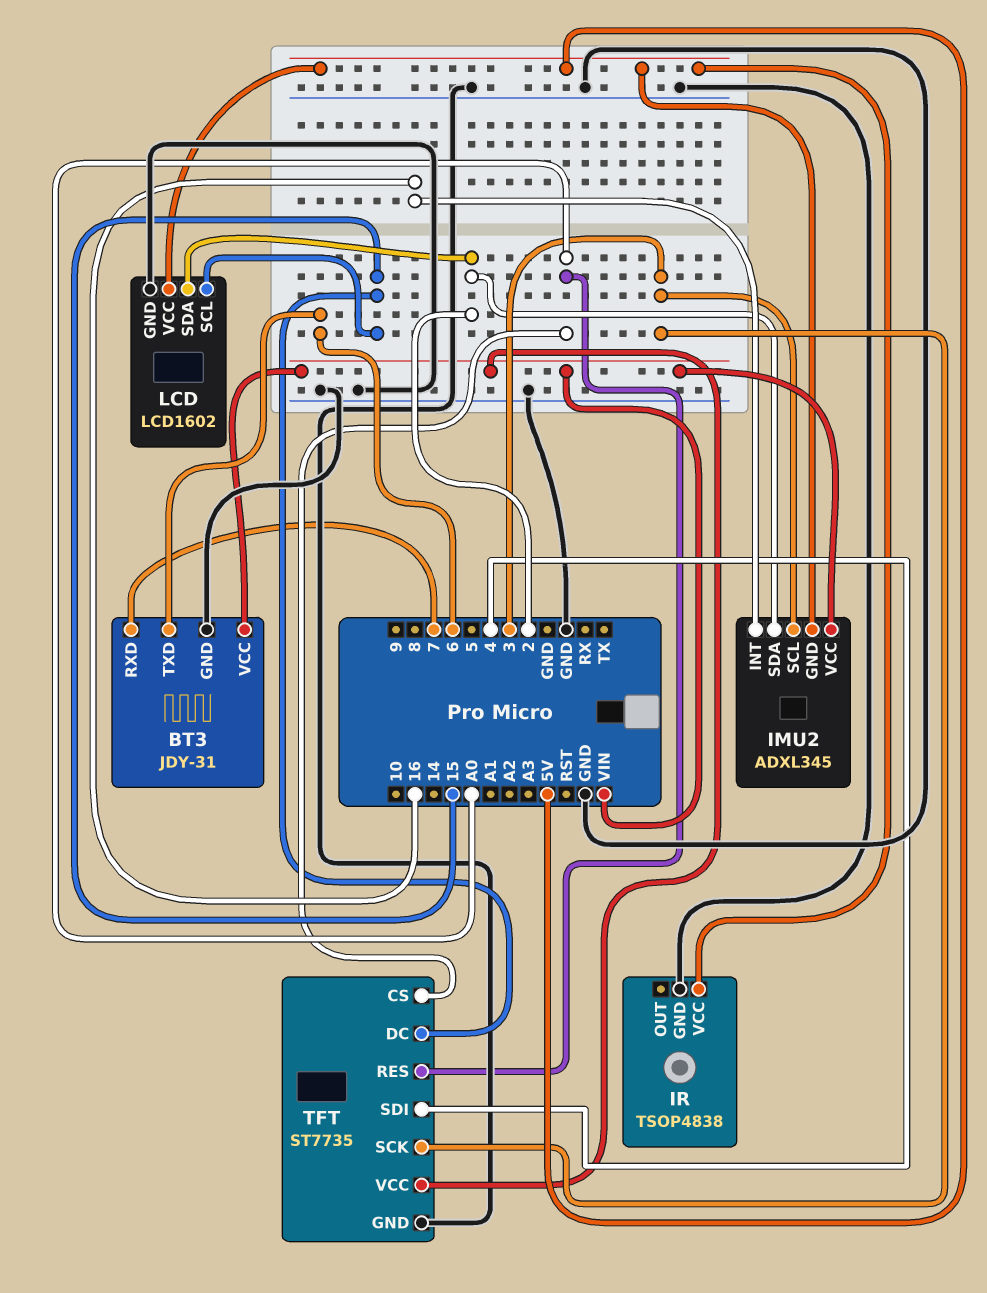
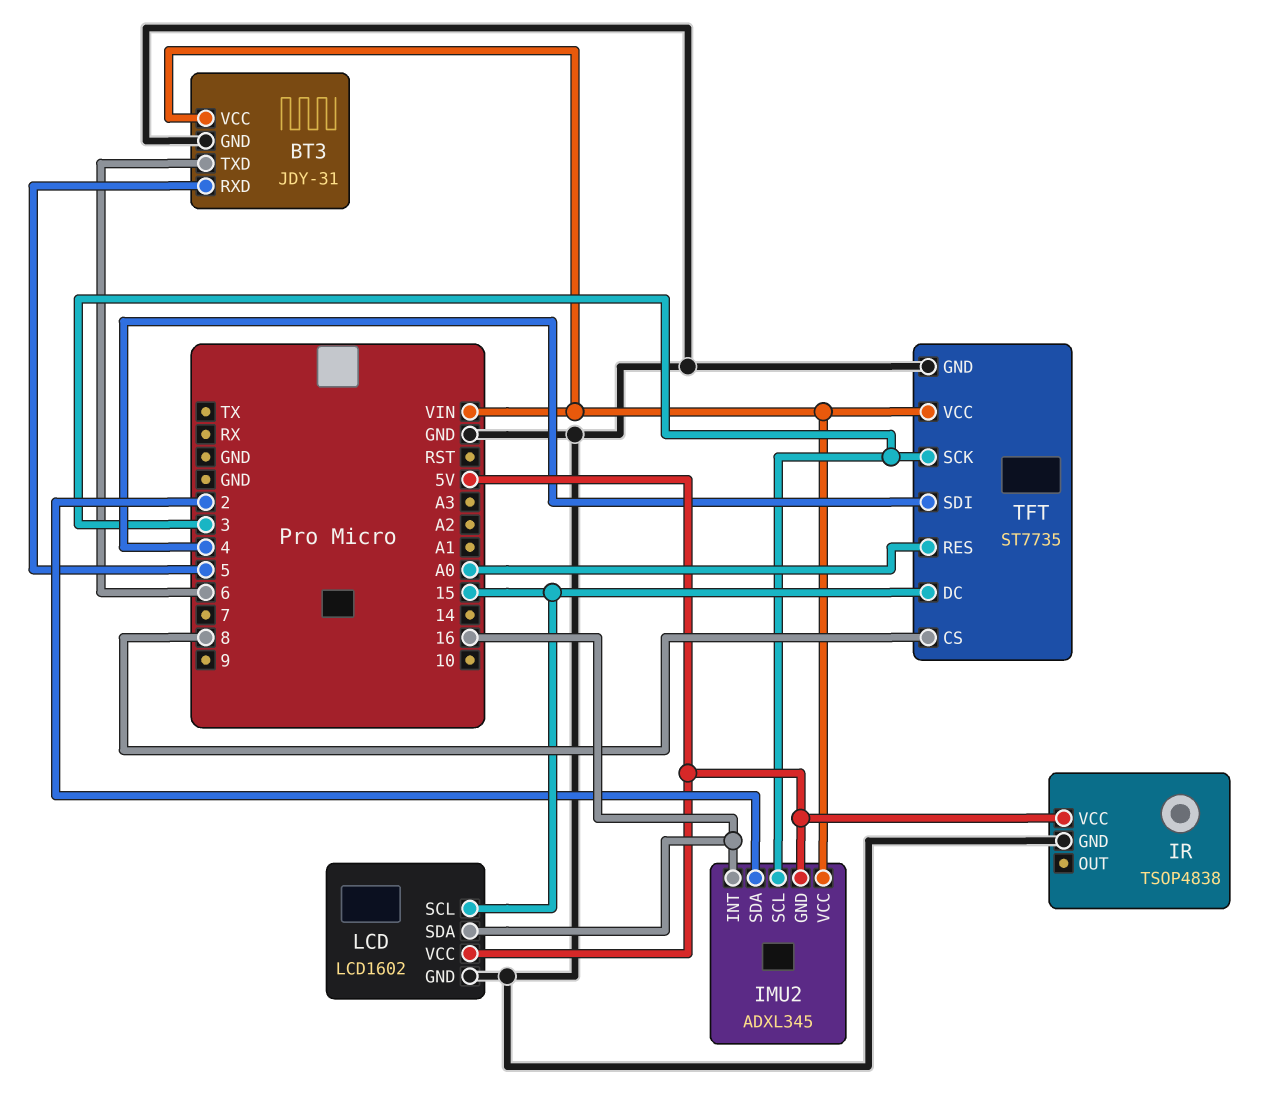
BT3 pin RXD: 7 -> 5
LCD pin SDA: 2 -> 16
TFT pin CS: A0 -> 8

